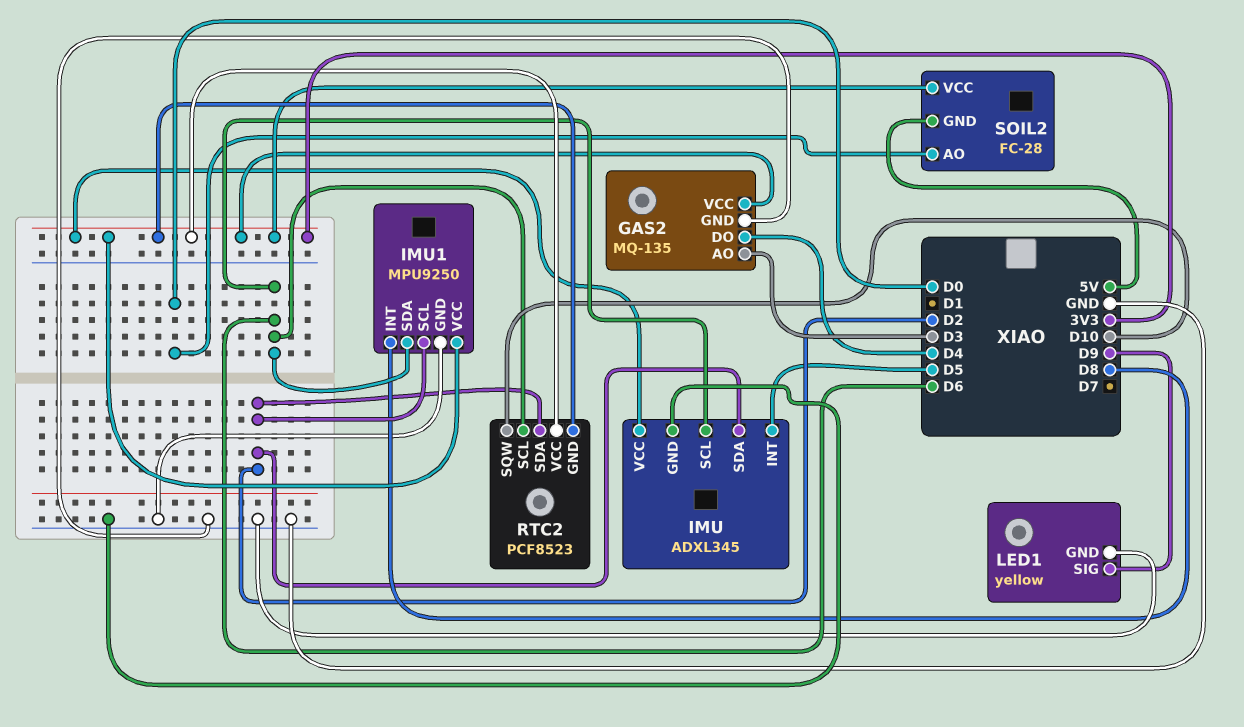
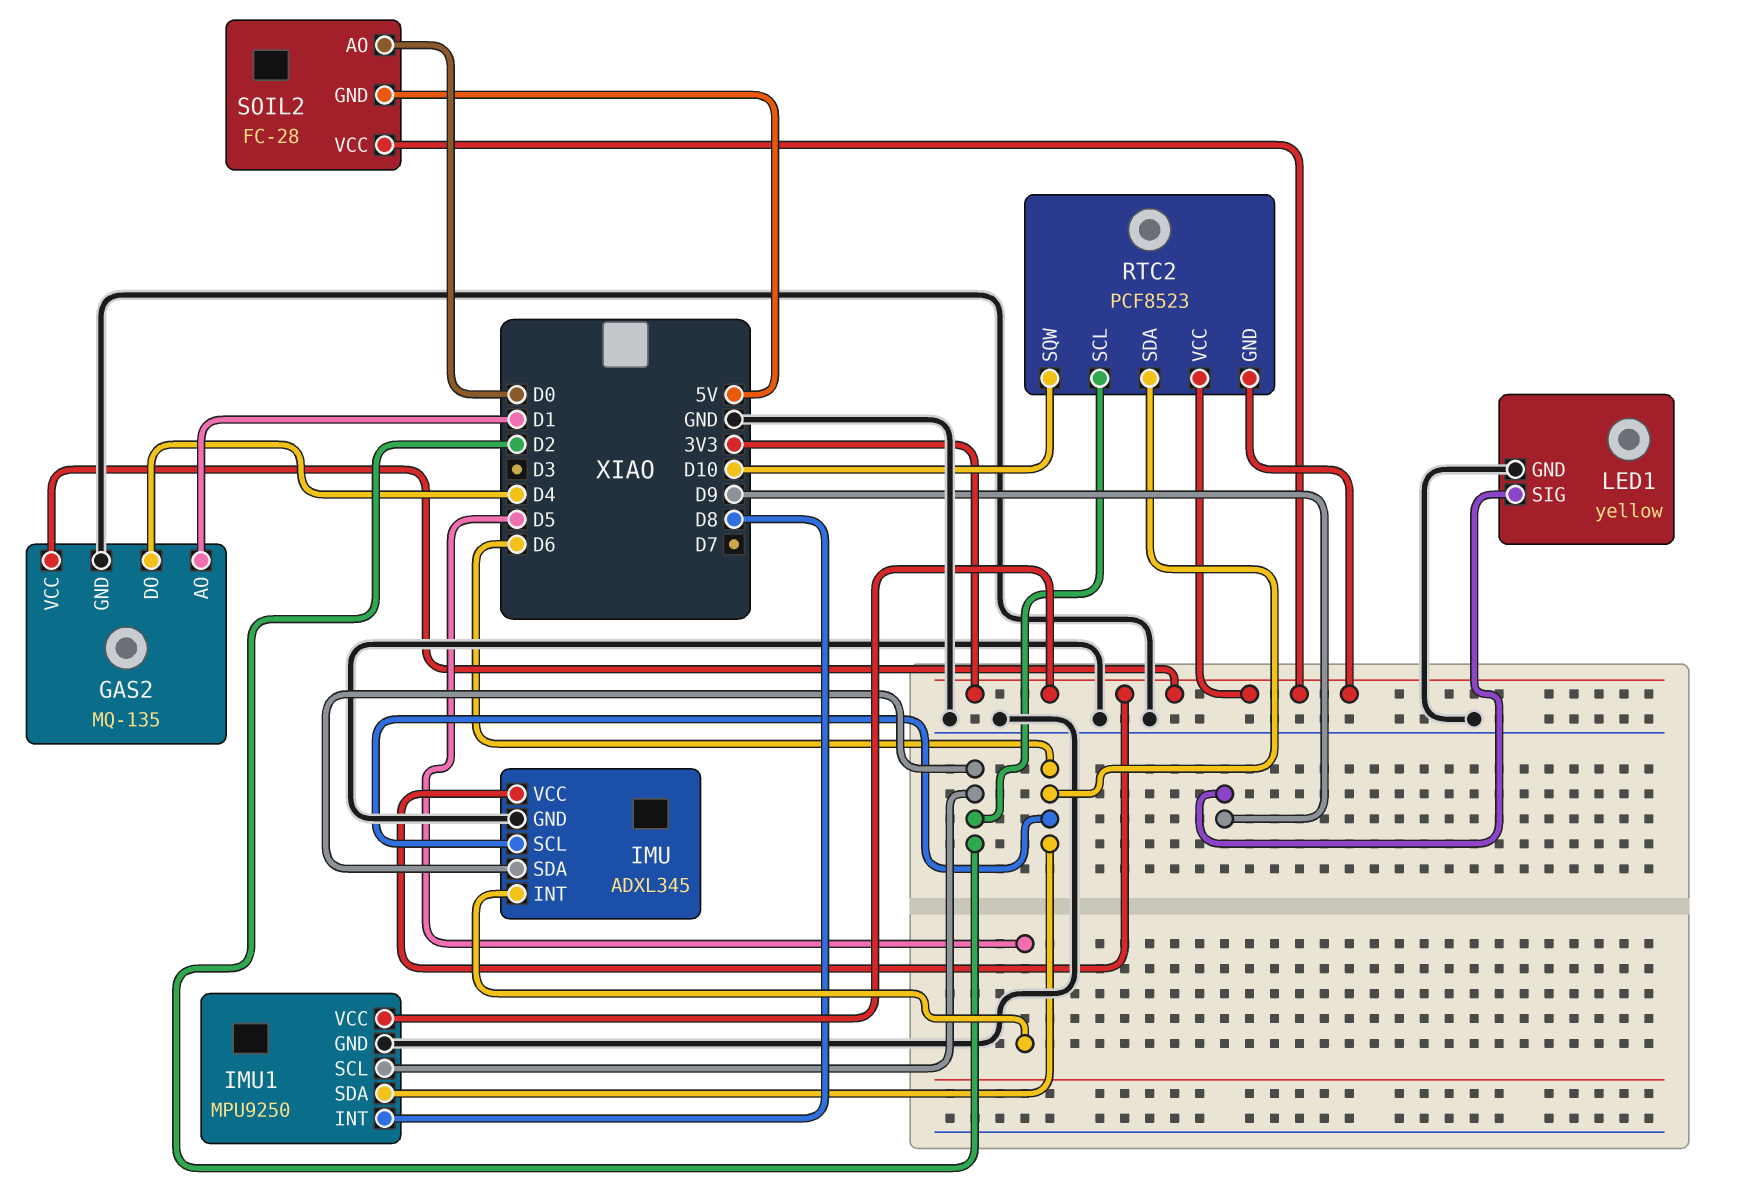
GAS2 pin AO: D3 -> D1
RTC2 pin SCL: D6 -> D2
RTC2 pin SDA: D2 -> D6

